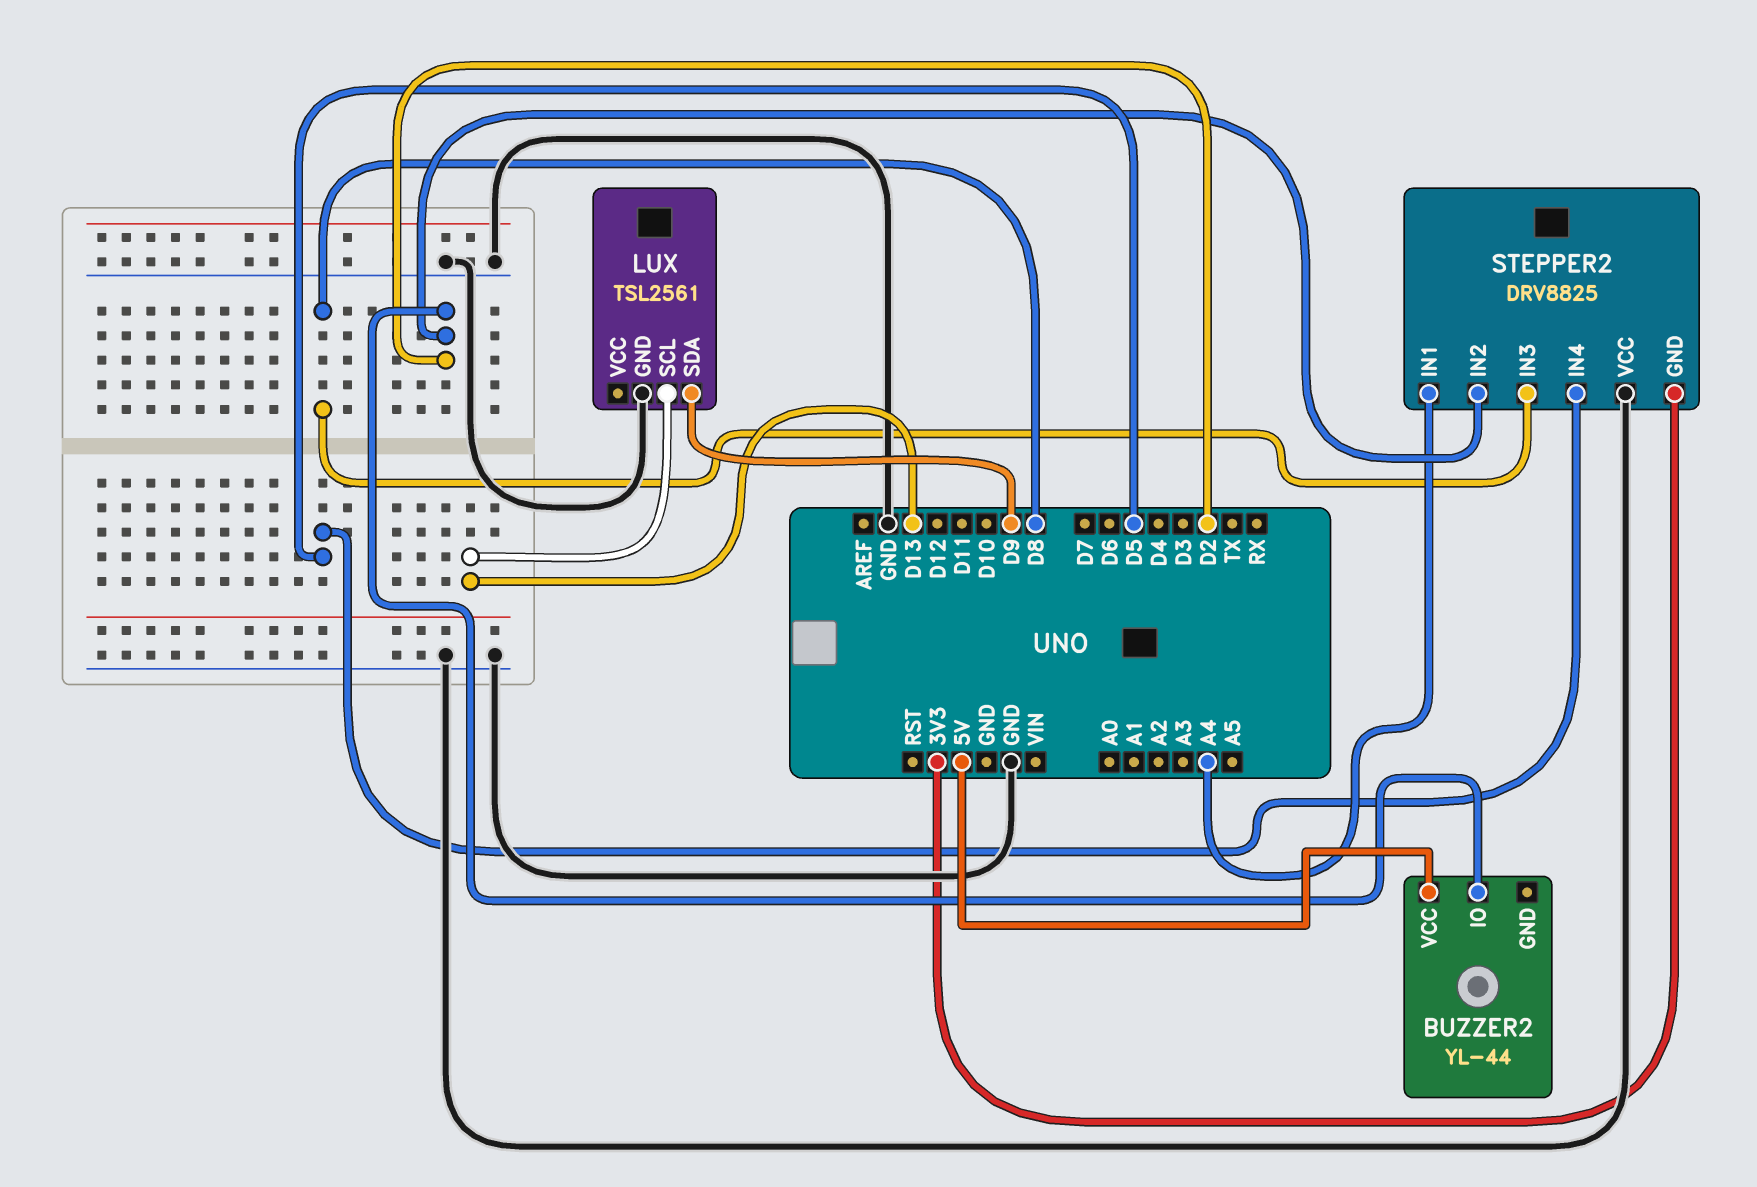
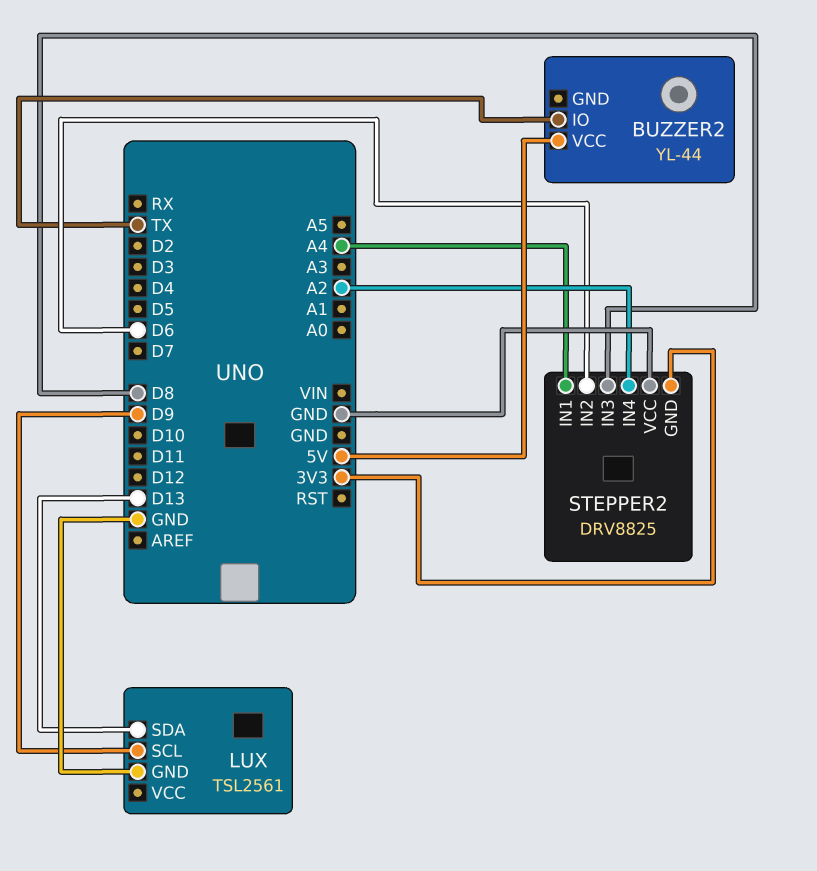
BUZZER2 pin IO: D2 -> TX
LUX pin SCL: D13 -> D9
LUX pin SDA: D9 -> D13
STEPPER2 pin IN2: D2 -> D6
STEPPER2 pin IN4: D5 -> A2

